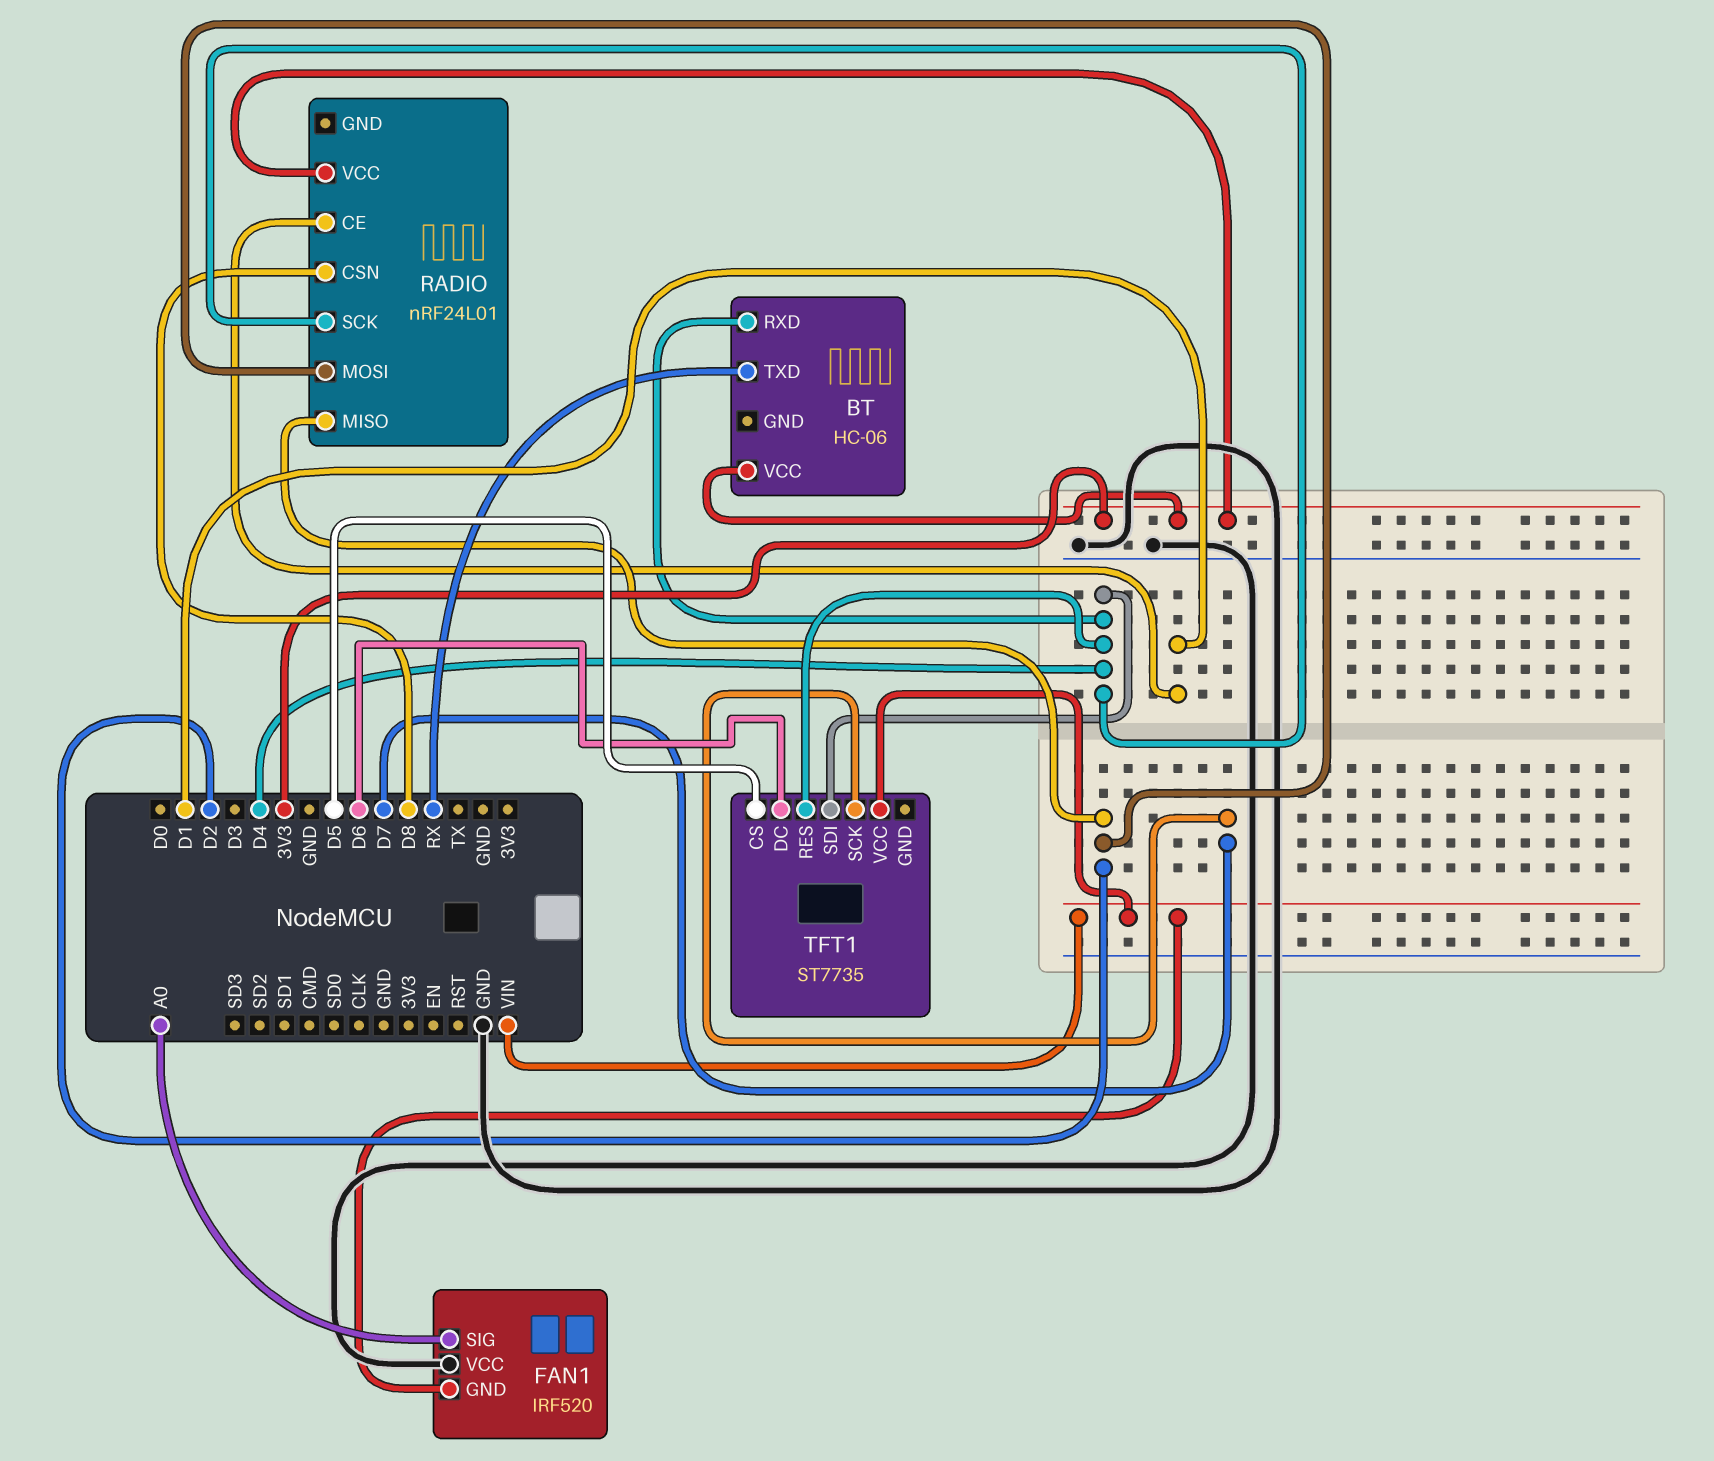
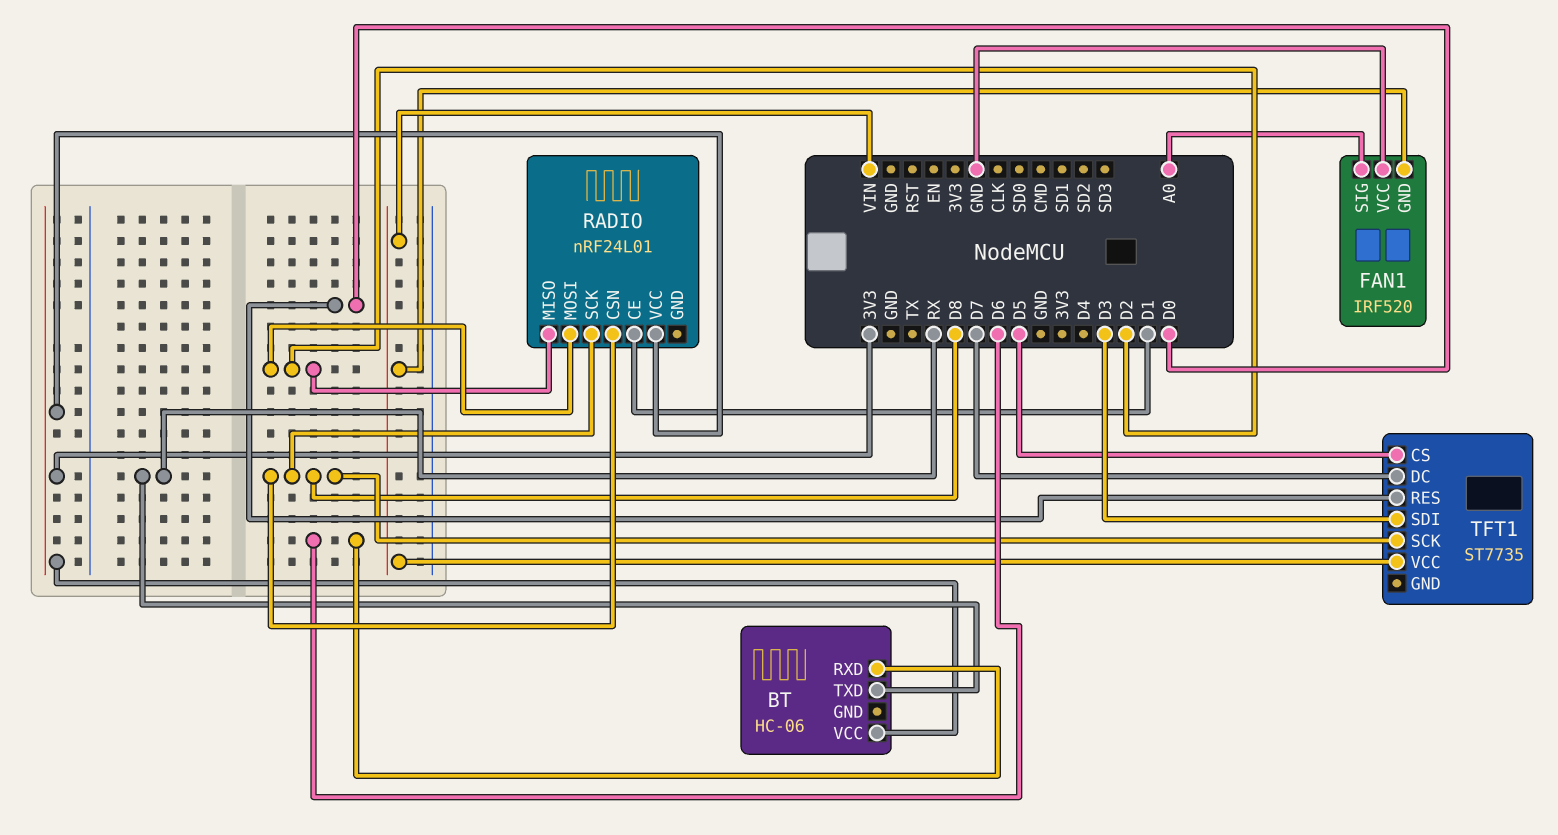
BT pin RXD: D4 -> D6
RADIO pin SCK: D4 -> D8
TFT1 pin DC: D6 -> D7
TFT1 pin RES: D4 -> D0
TFT1 pin SCK: D7 -> D8
TFT1 pin SDI: D4 -> D3

